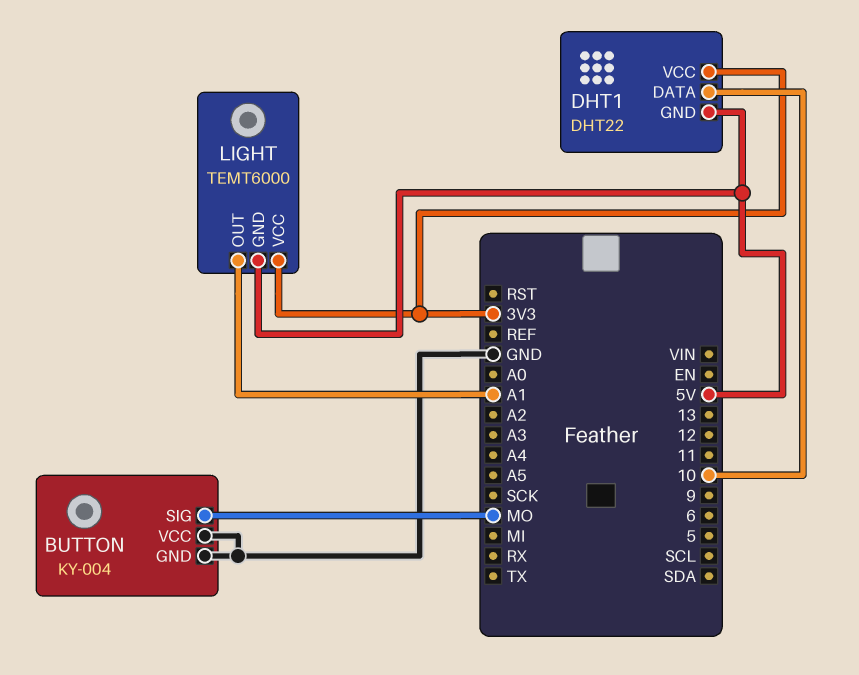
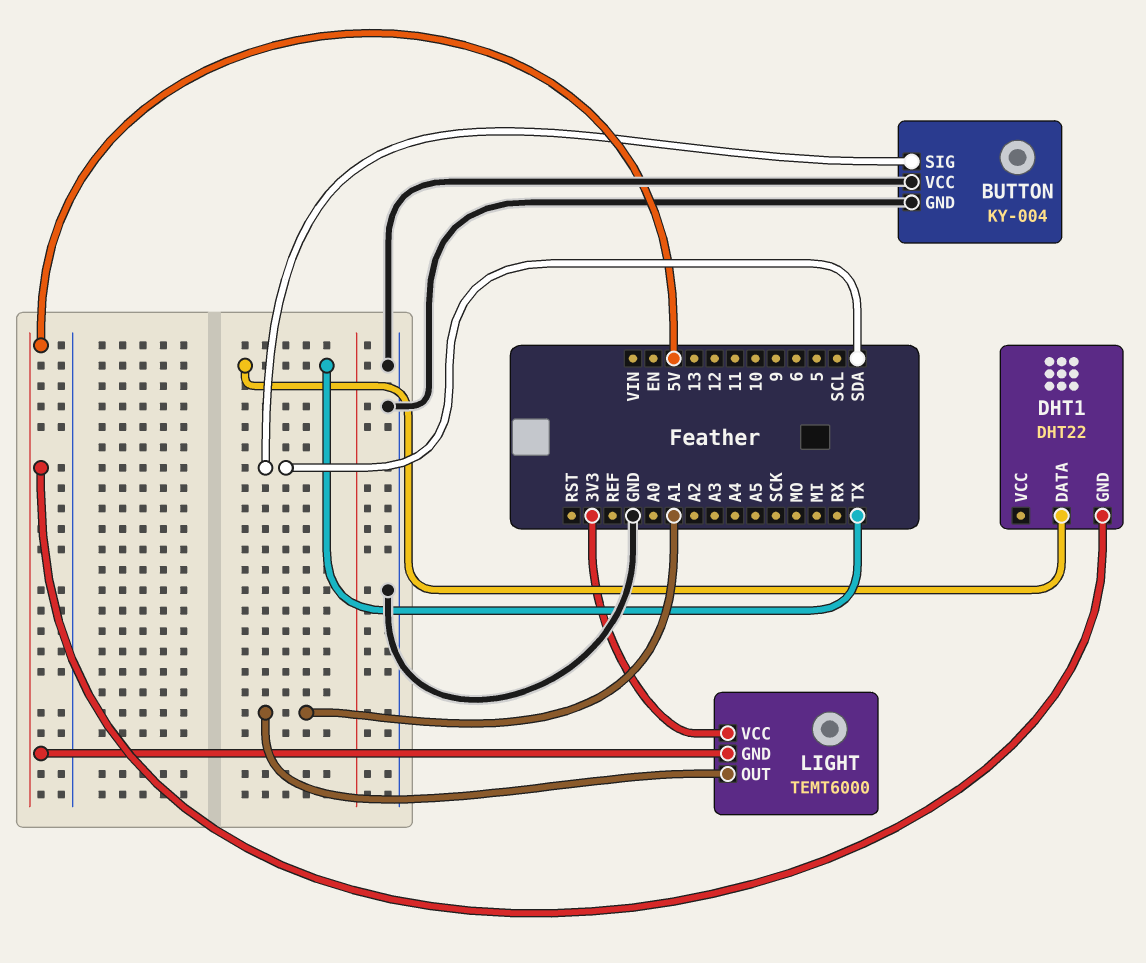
BUTTON pin SIG: MO -> SDA
DHT1 pin DATA: 10 -> TX
DHT1 pin VCC: 3V3 -> none

